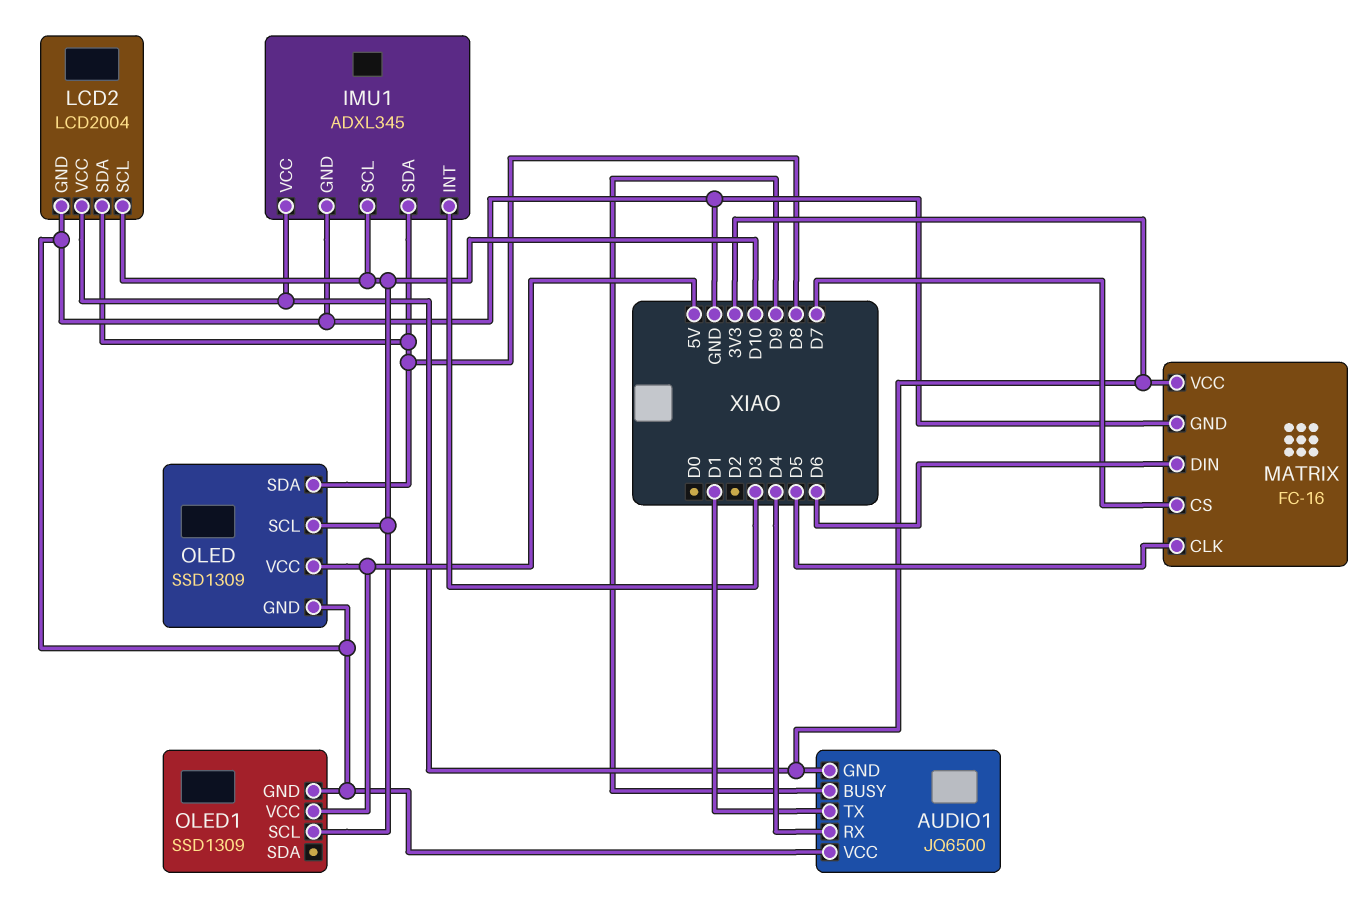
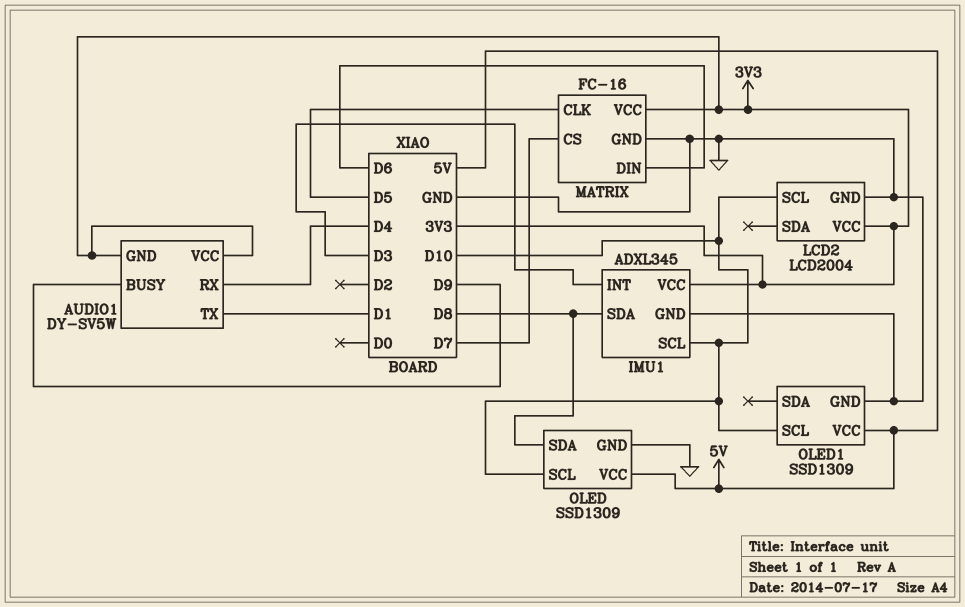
AUDIO1: JQ6500 -> DY-SV5W
AUDIO1 pin VCC: GND -> 3V3
LCD2 pin SDA: D8 -> none

